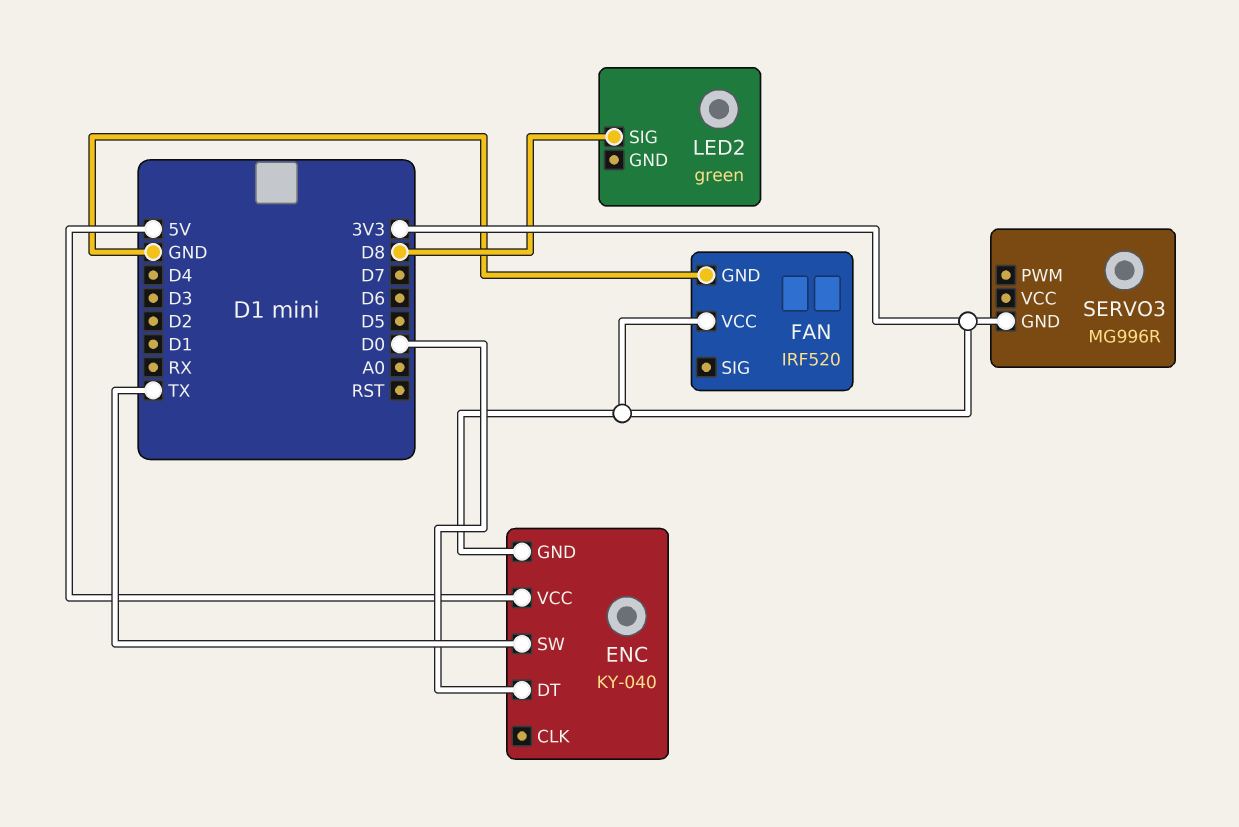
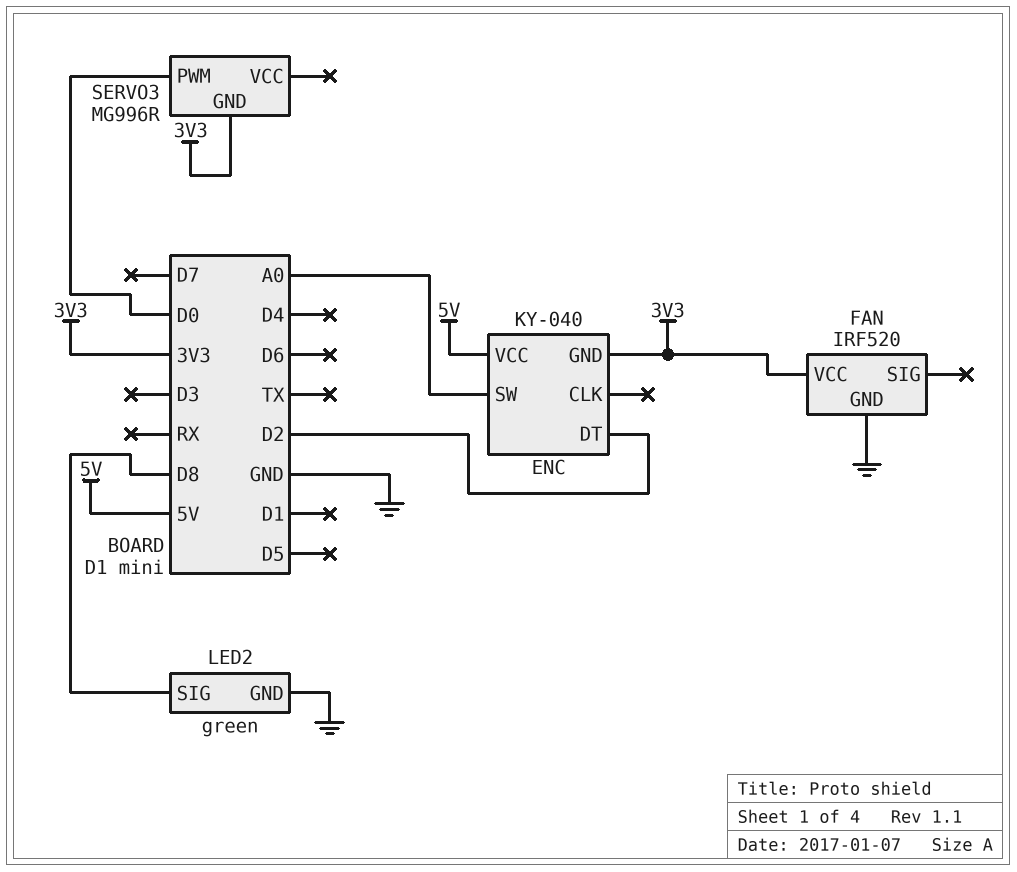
ENC pin DT: D0 -> D2
ENC pin SW: TX -> A0
LED2 pin GND: none -> GND
SERVO3 pin PWM: none -> D0

